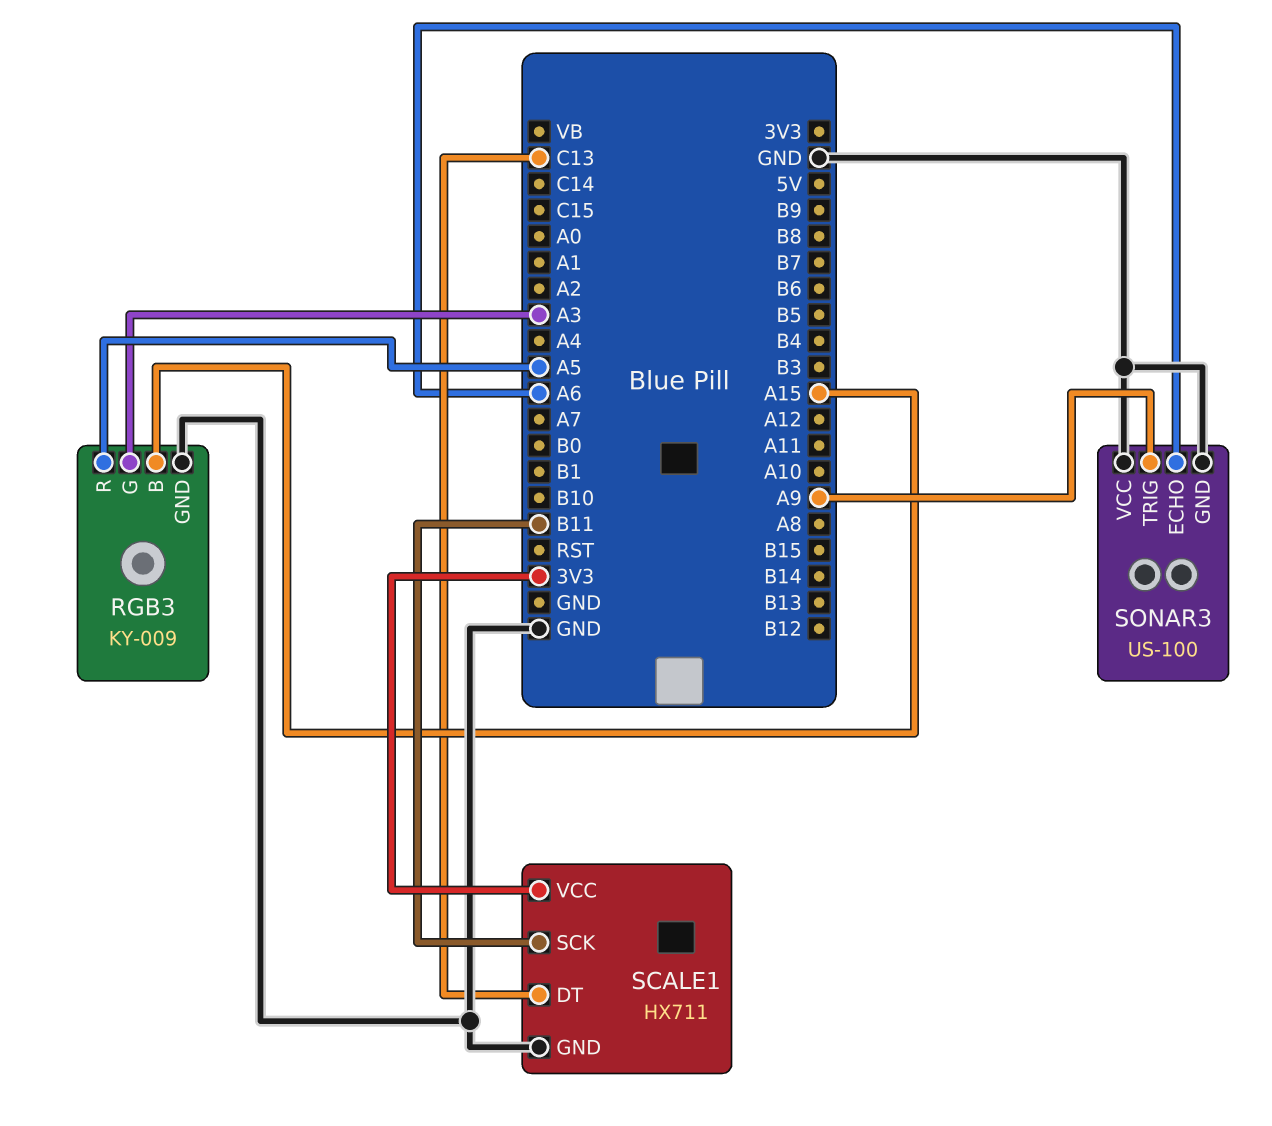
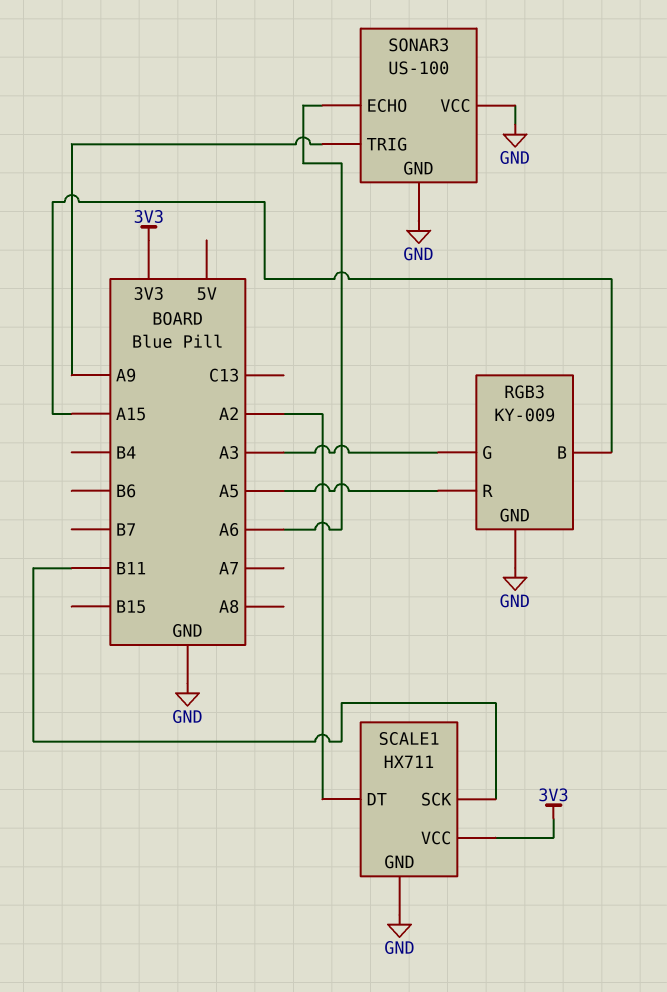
SCALE1 pin DT: C13 -> A2

